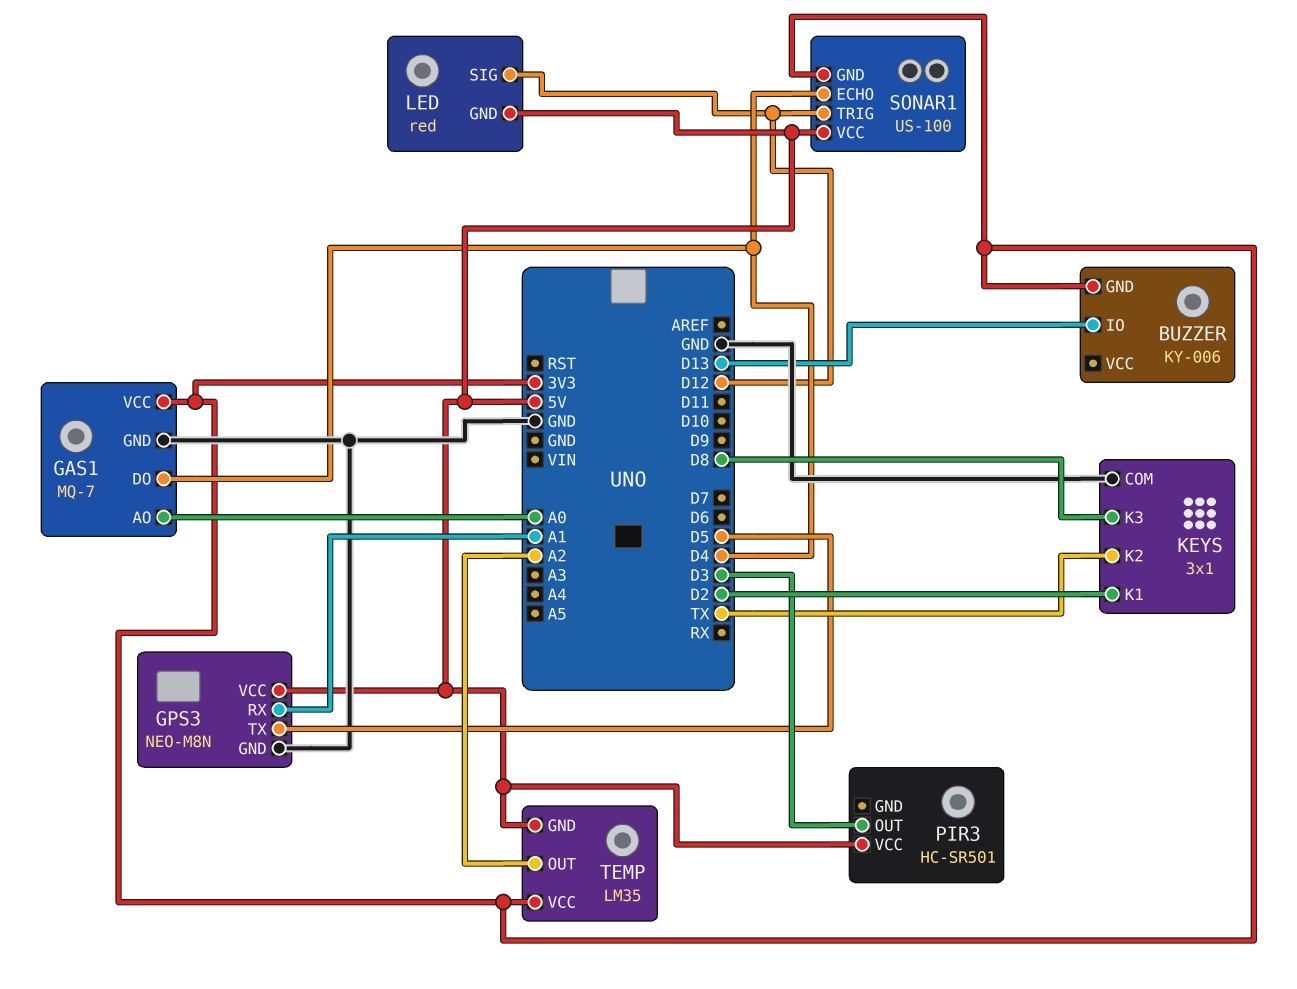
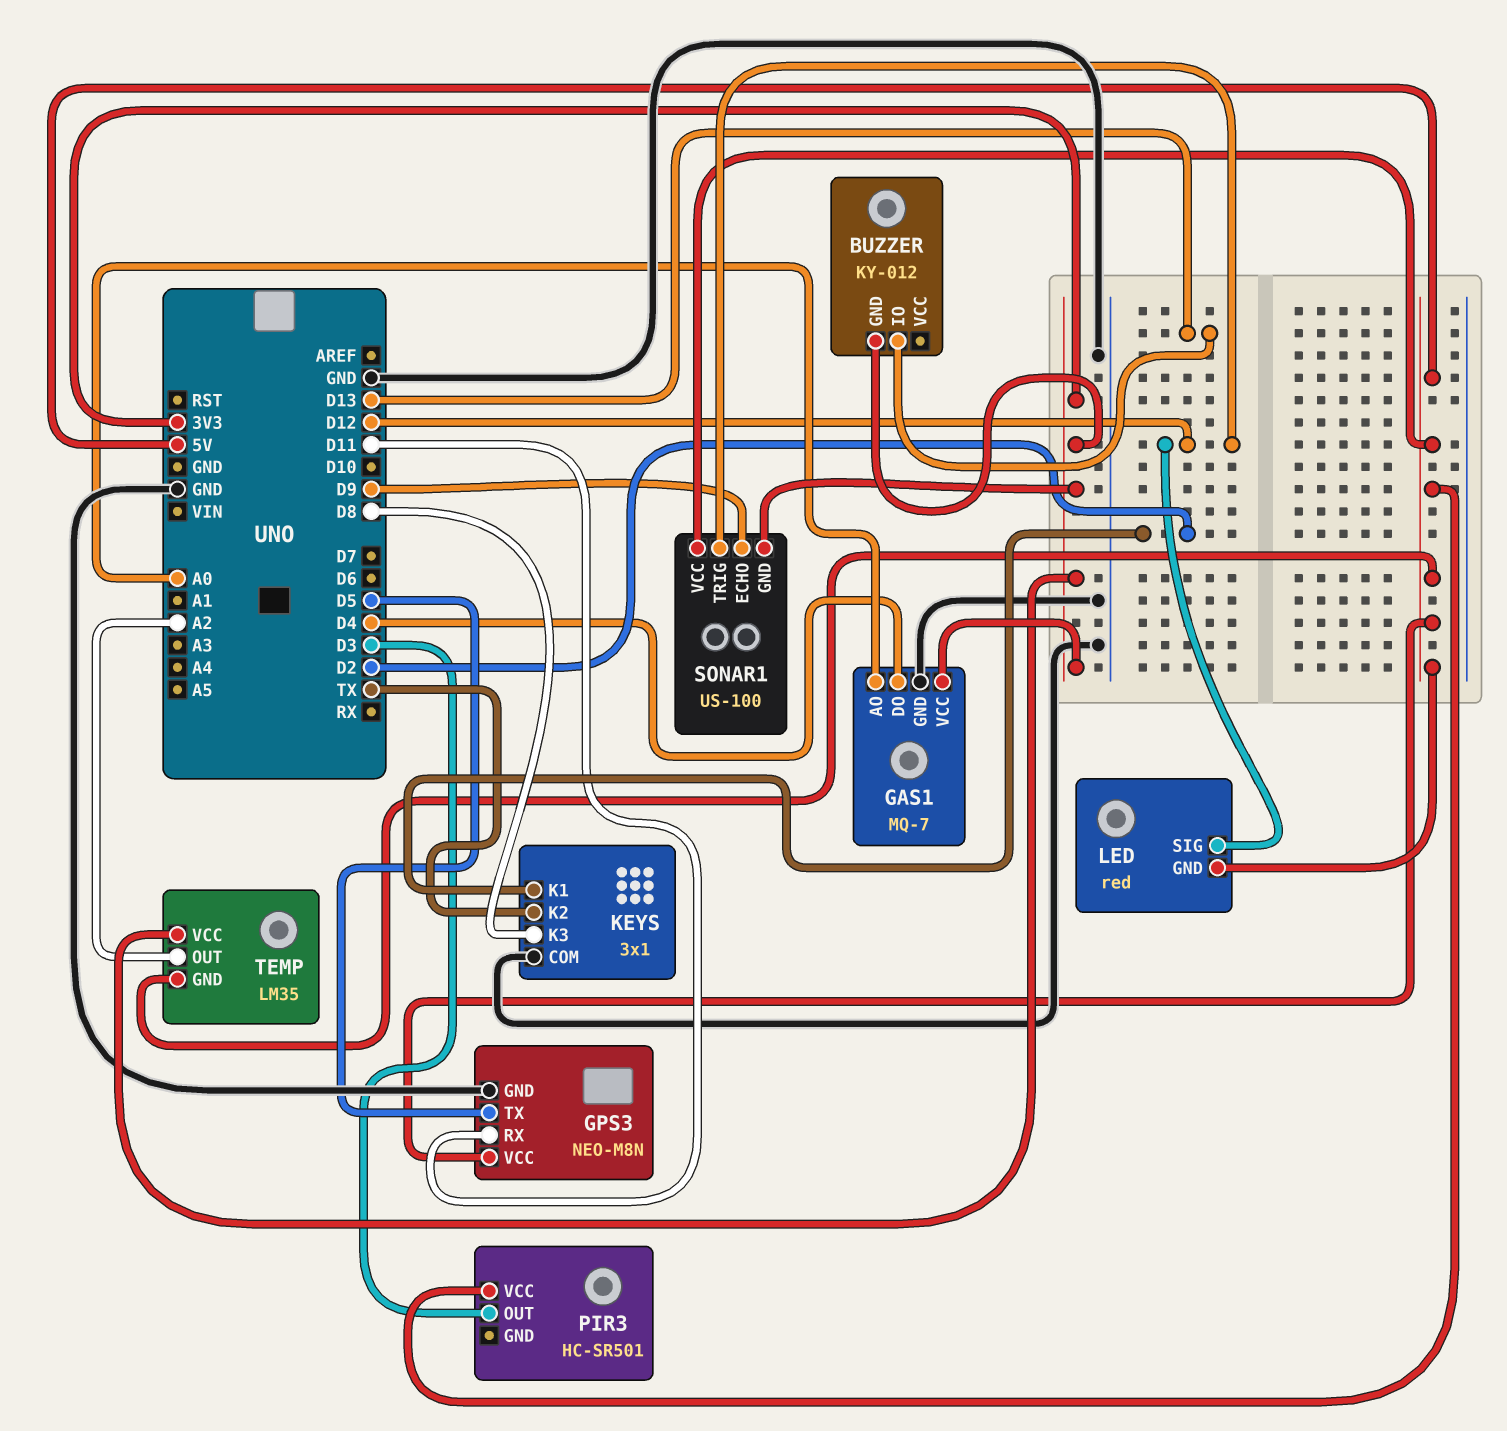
BUZZER: KY-006 -> KY-012
GPS3 pin RX: A1 -> D11
SONAR1 pin ECHO: D4 -> D9

